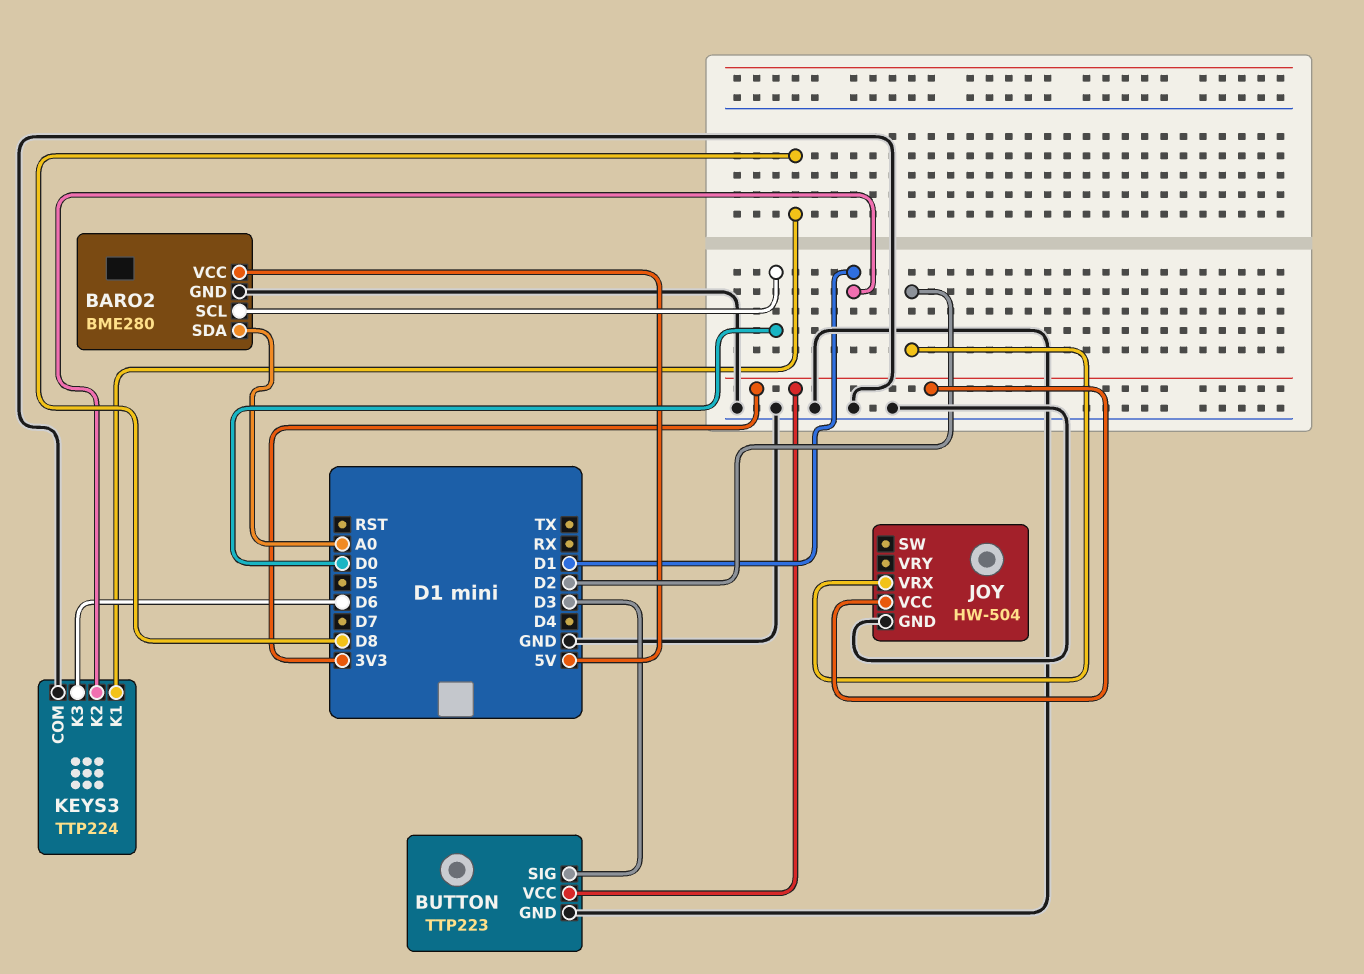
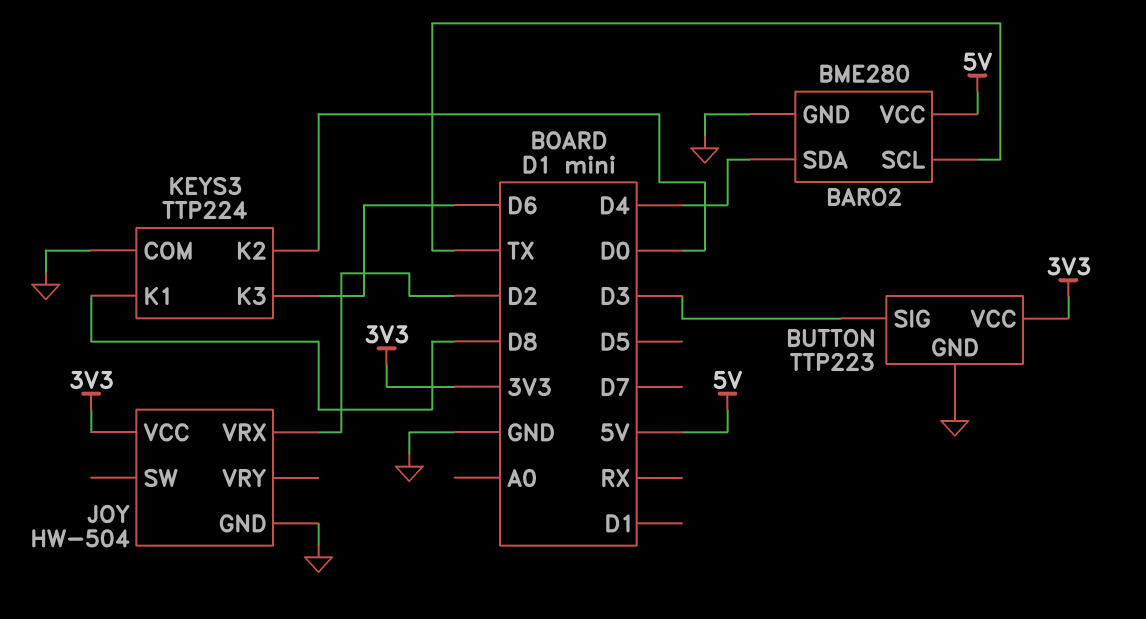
BARO2 pin SCL: D0 -> TX
BARO2 pin SDA: A0 -> D4
KEYS3 pin K2: D1 -> D0

